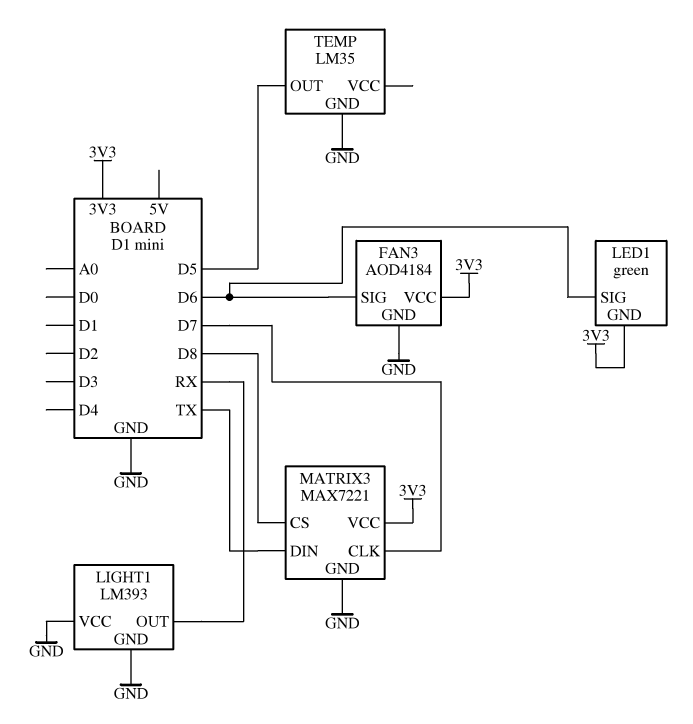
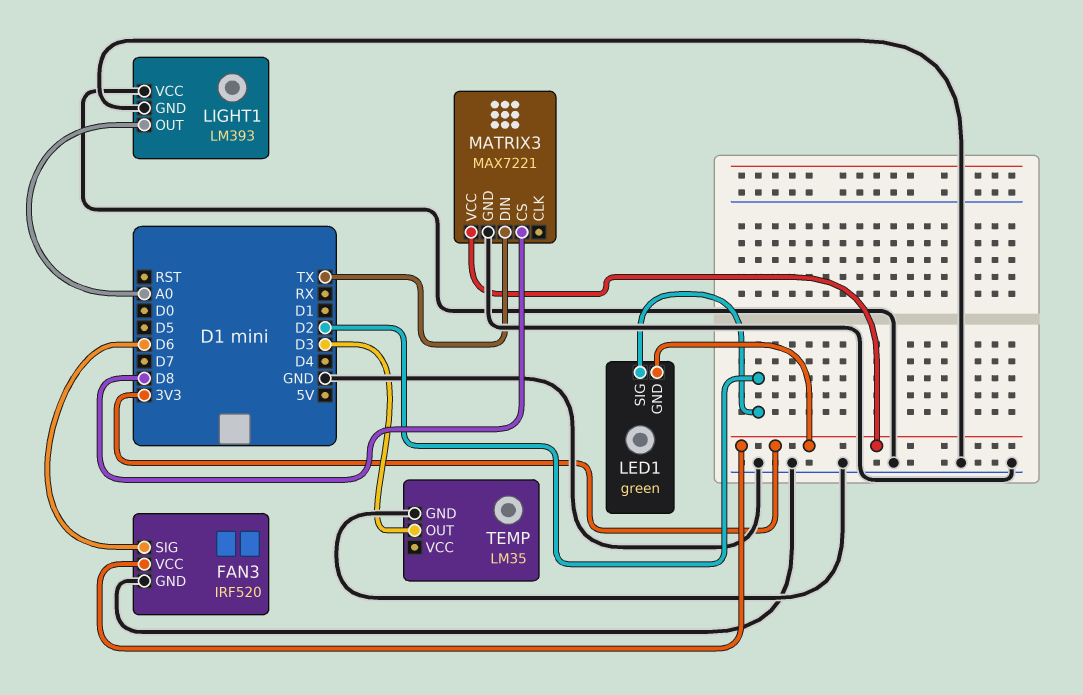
FAN3: AOD4184 -> IRF520
LED1 pin SIG: D6 -> D2
LIGHT1 pin OUT: RX -> A0
MATRIX3 pin CLK: D7 -> none
TEMP pin OUT: D5 -> D3

